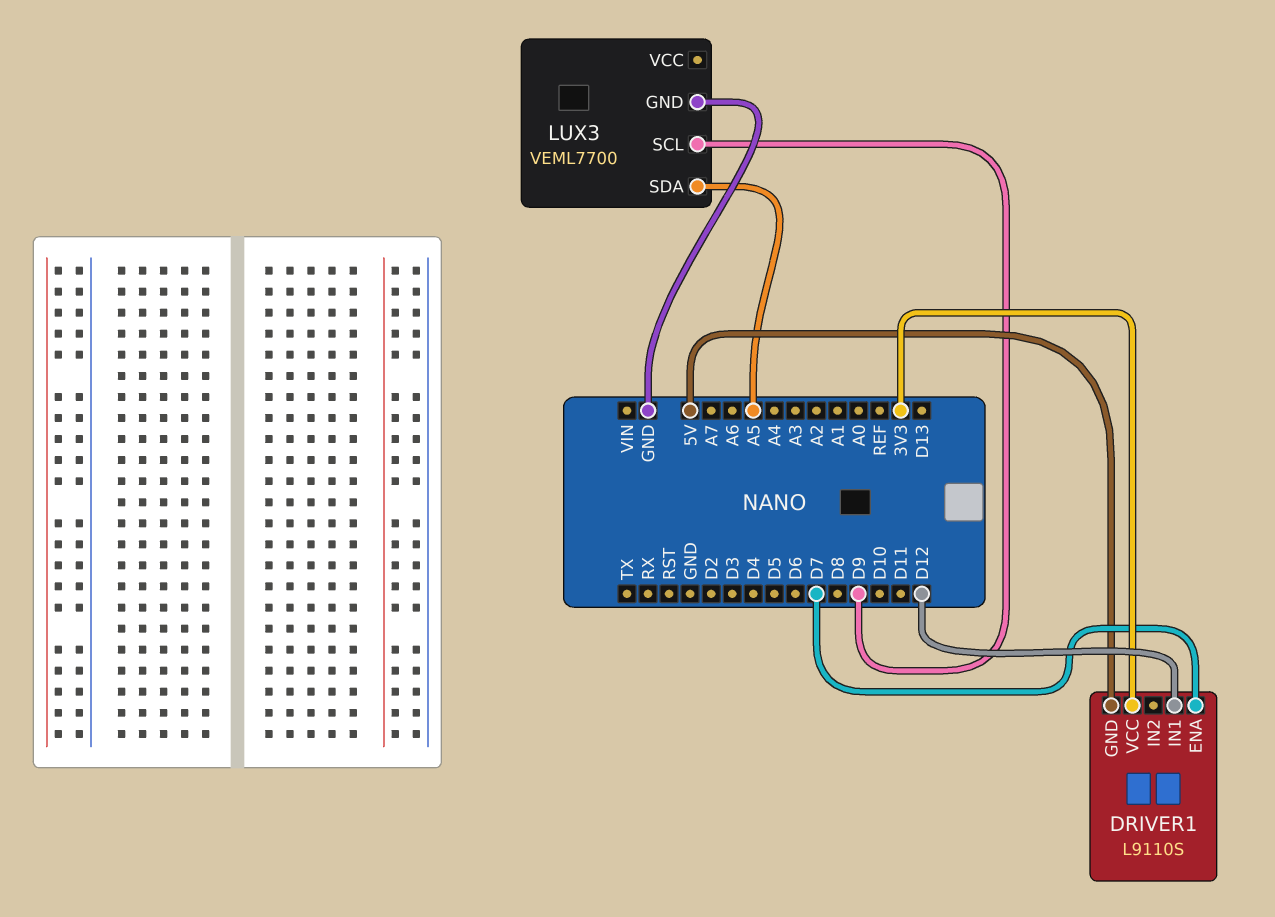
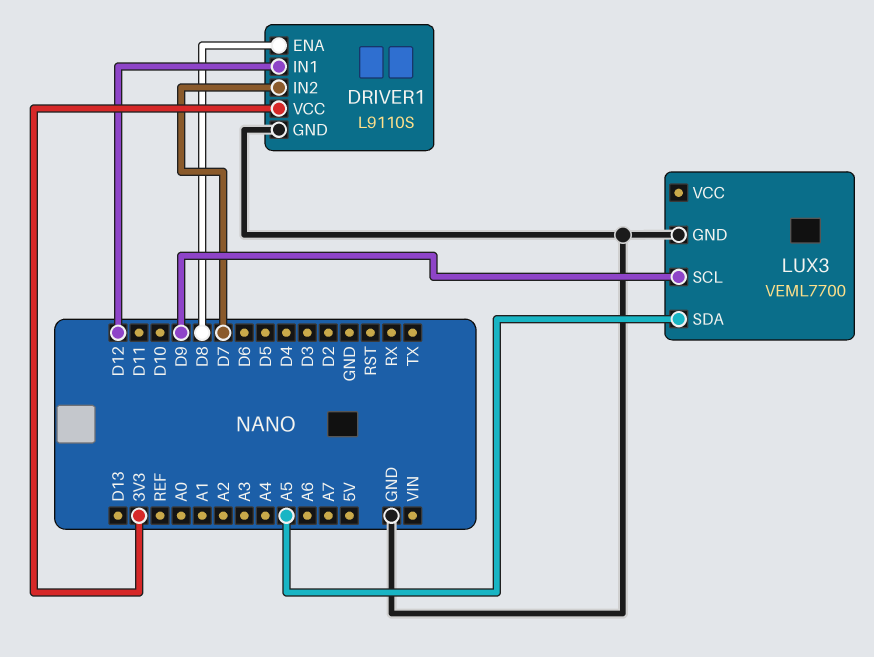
DRIVER1 pin ENA: D7 -> D8
DRIVER1 pin GND: 5V -> GND
DRIVER1 pin IN2: none -> D7

